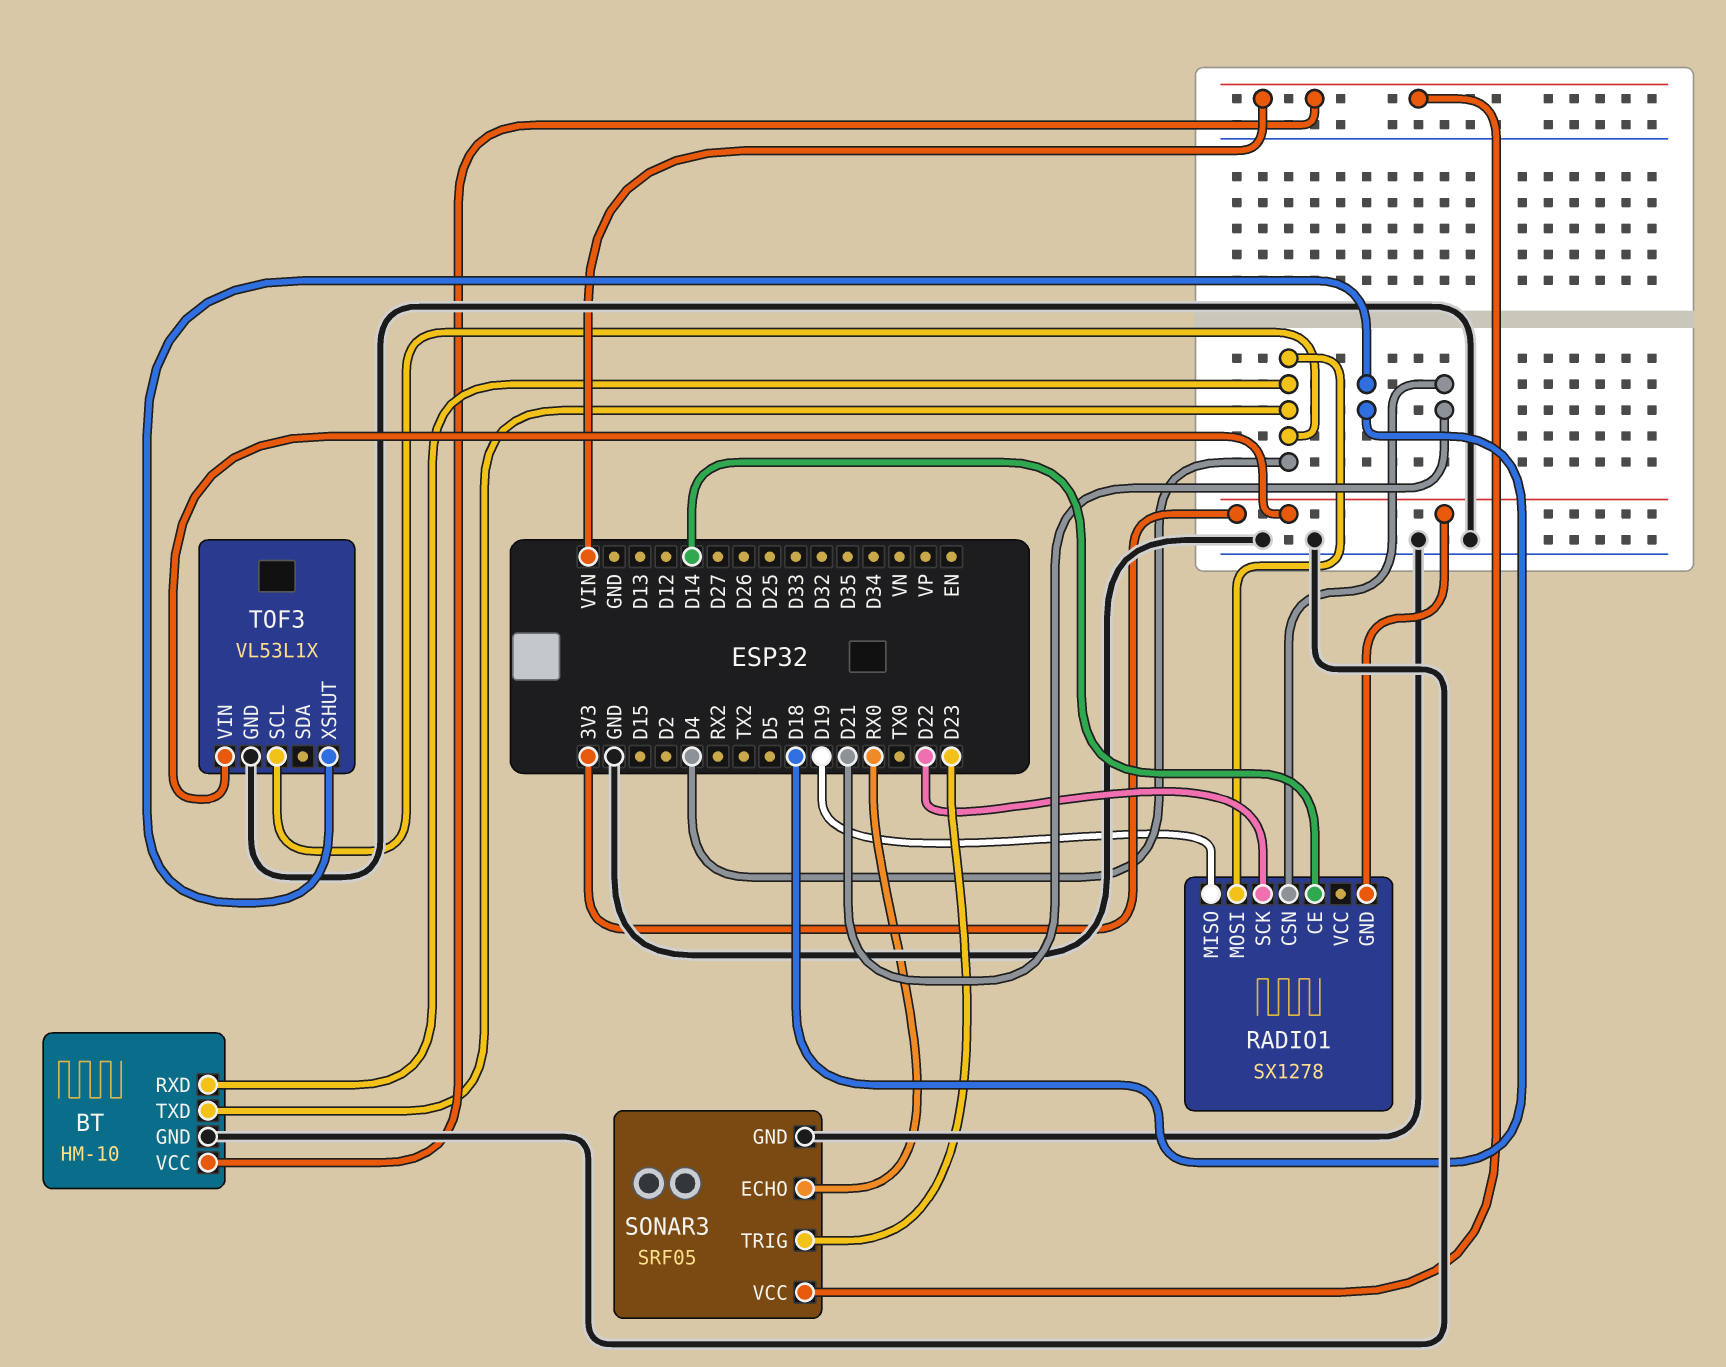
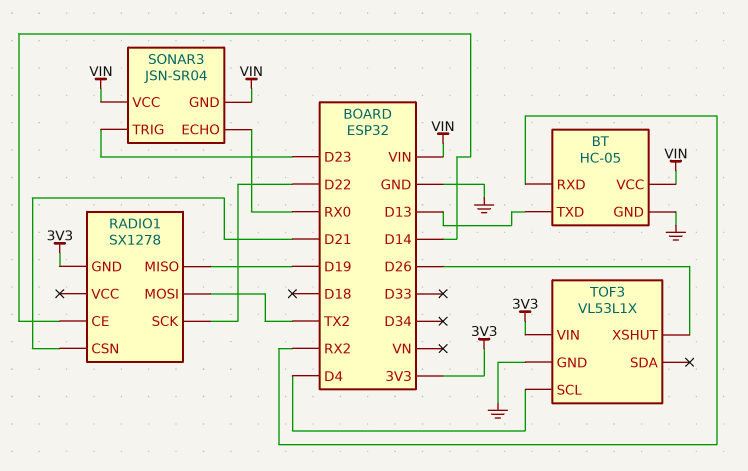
BT: HM-10 -> HC-05
BT pin RXD: D4 -> RX2
BT pin TXD: D4 -> D13
RADIO1 pin MOSI: D4 -> TX2
SONAR3: SRF05 -> JSN-SR04
SONAR3 pin GND: GND -> VIN
TOF3 pin XSHUT: D18 -> D26

